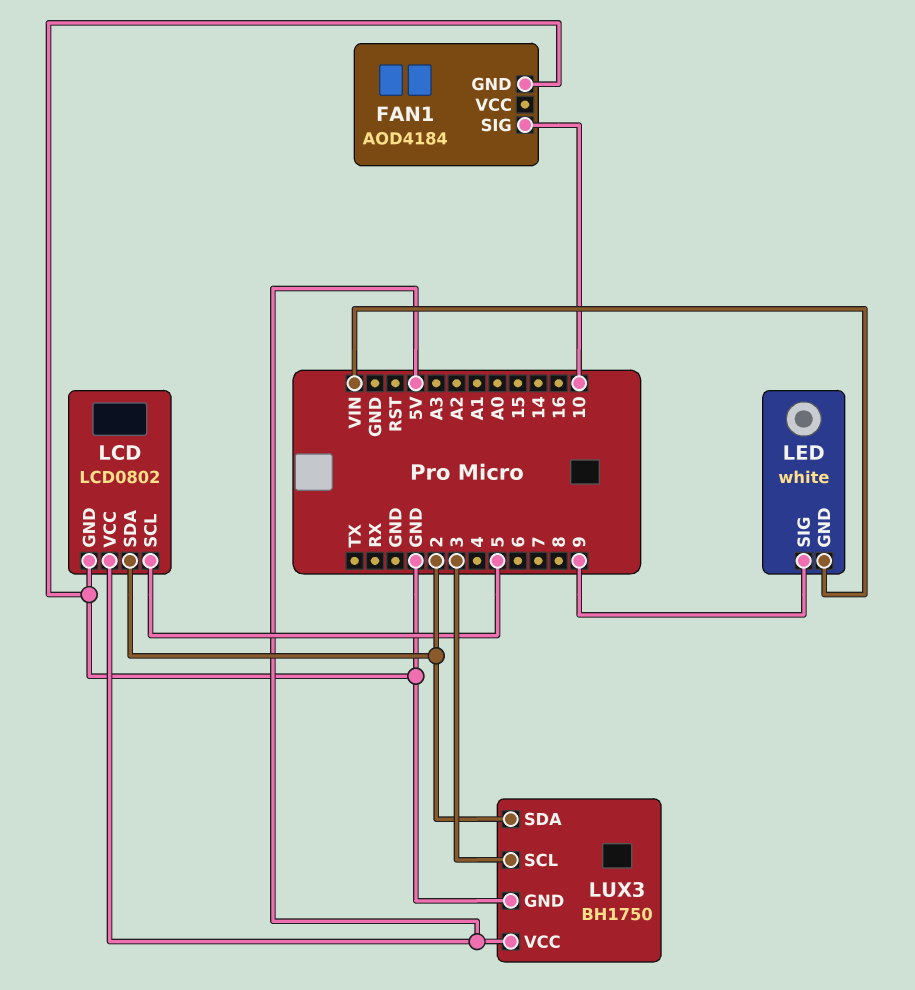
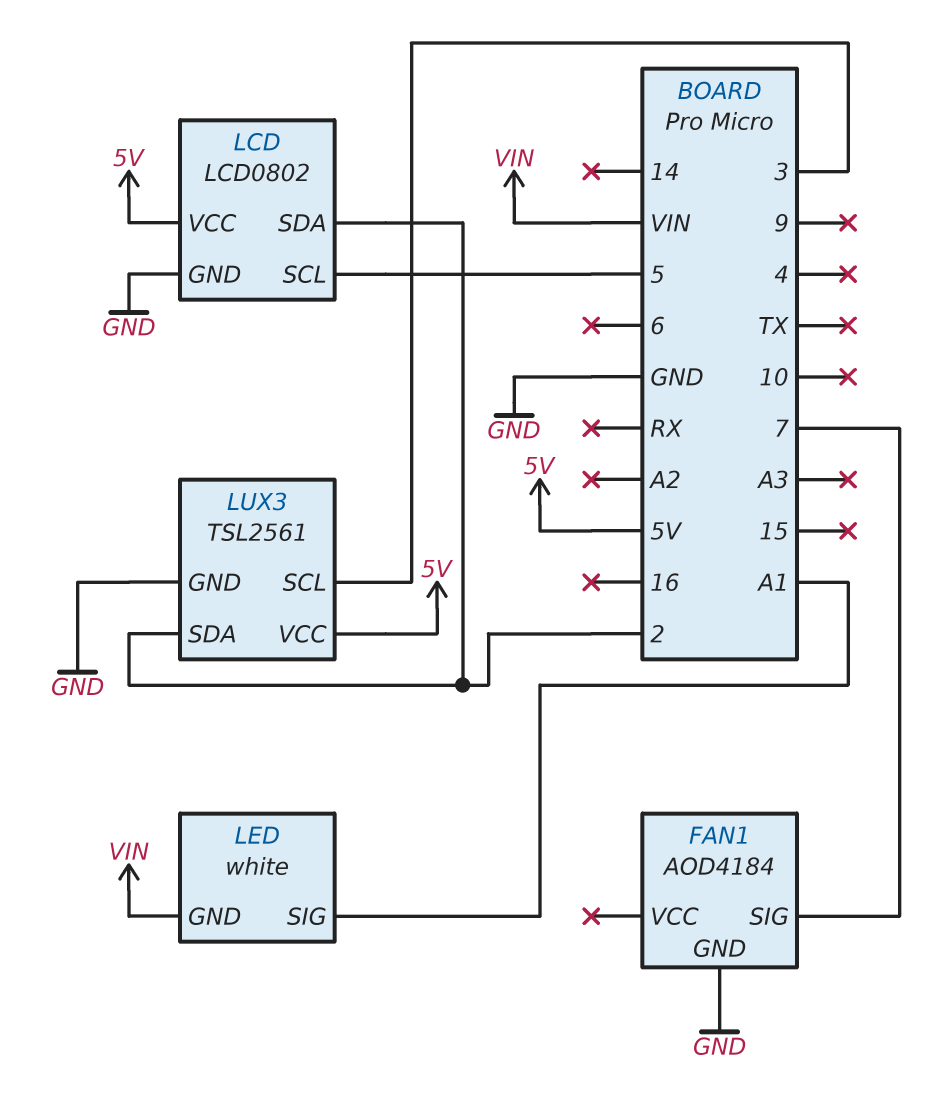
FAN1 pin SIG: 10 -> 7
LED pin SIG: 9 -> A1
LUX3: BH1750 -> TSL2561

